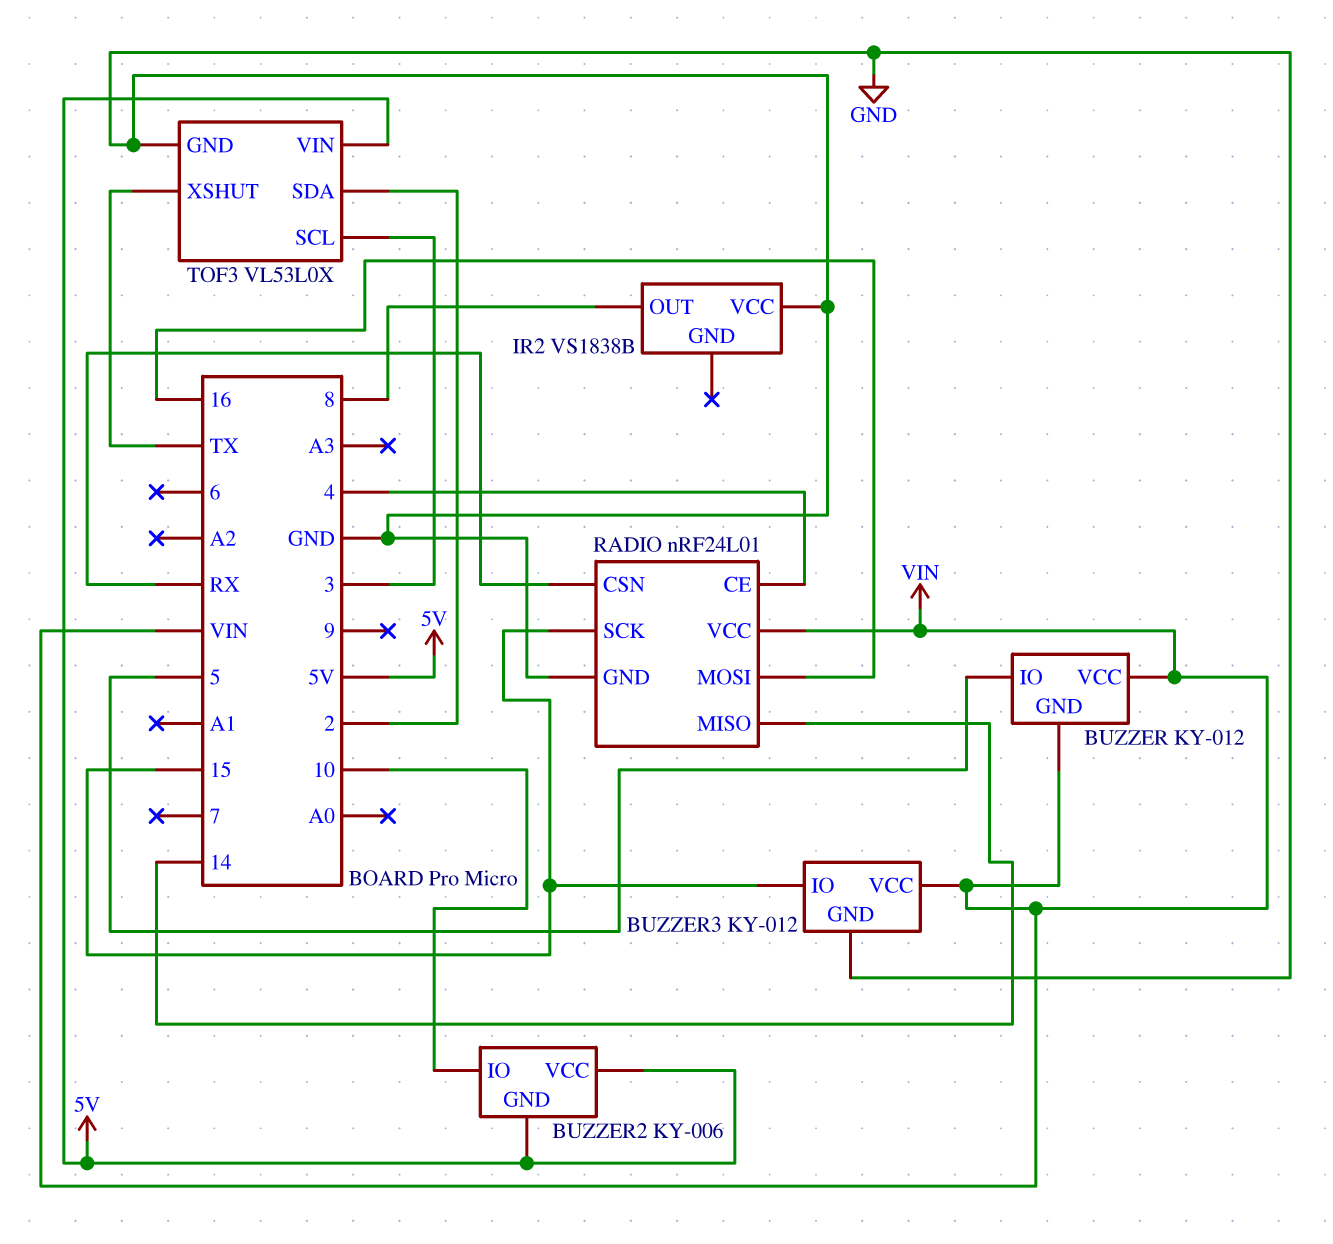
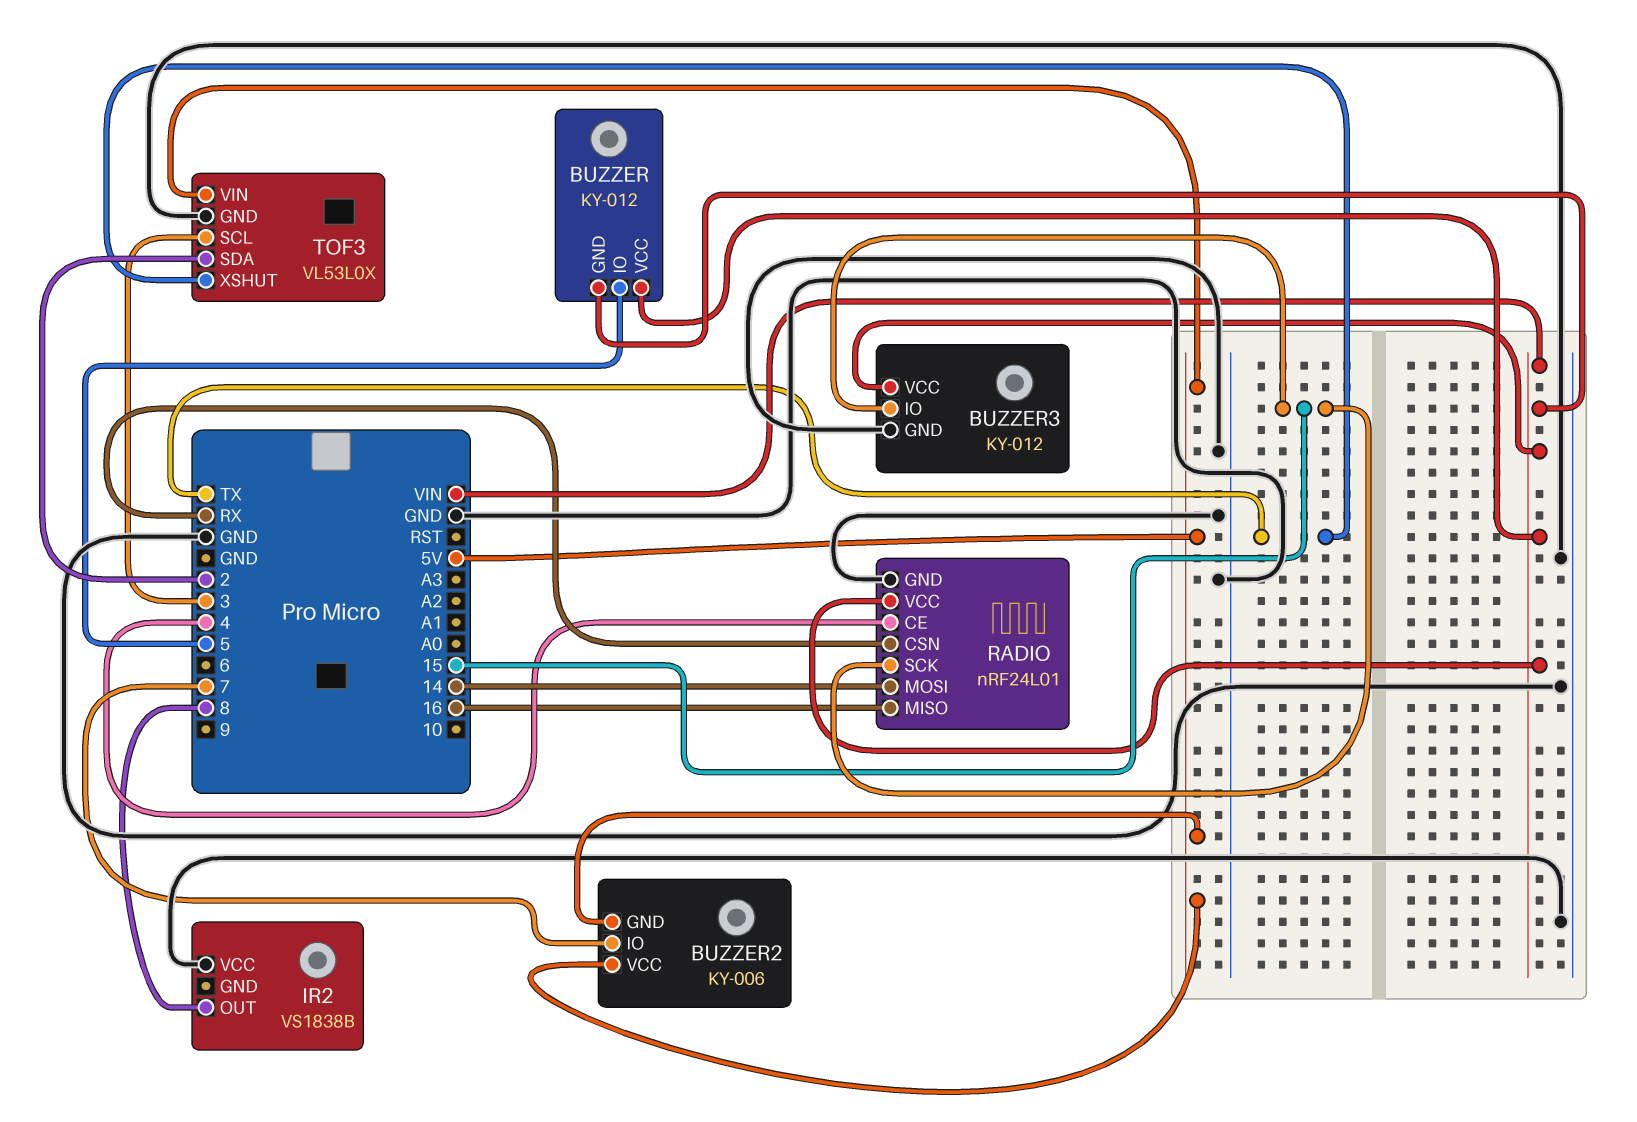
BUZZER2 pin IO: 10 -> 7
RADIO pin MISO: 14 -> 16
RADIO pin MOSI: 16 -> 14

